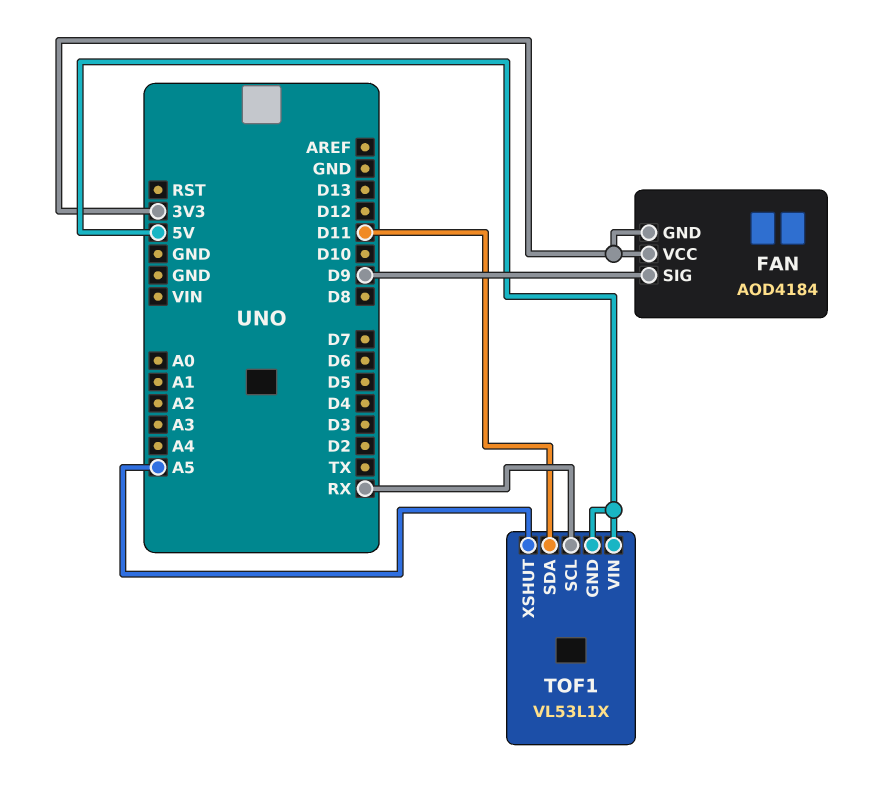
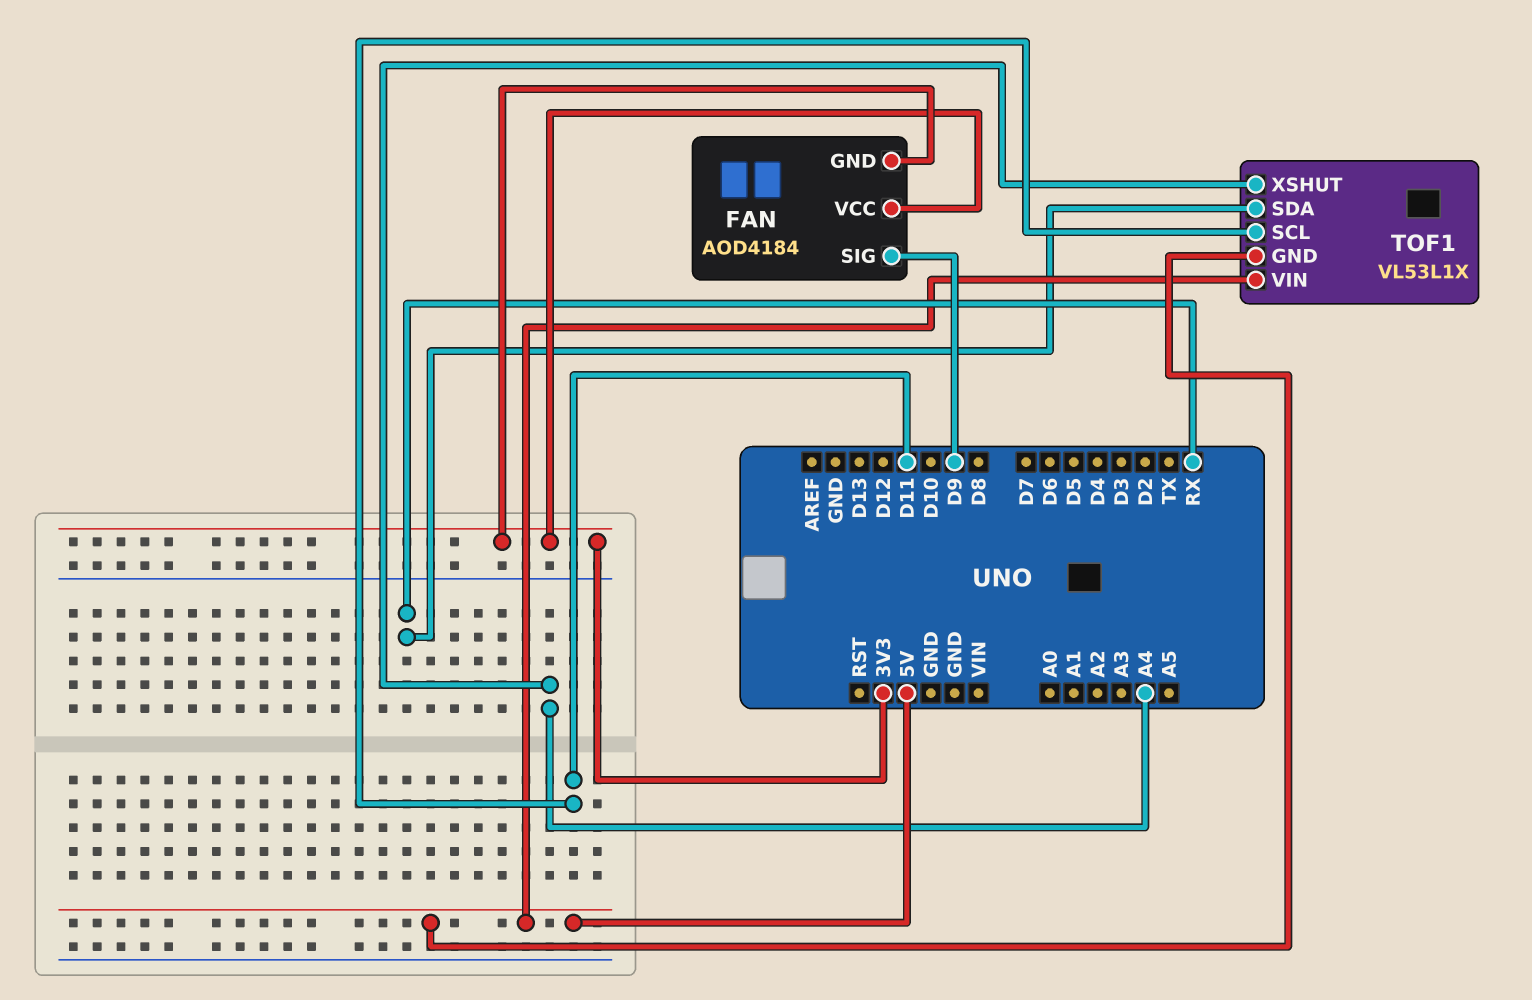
TOF1 pin SCL: RX -> D11
TOF1 pin SDA: D11 -> RX
TOF1 pin XSHUT: A5 -> A4

